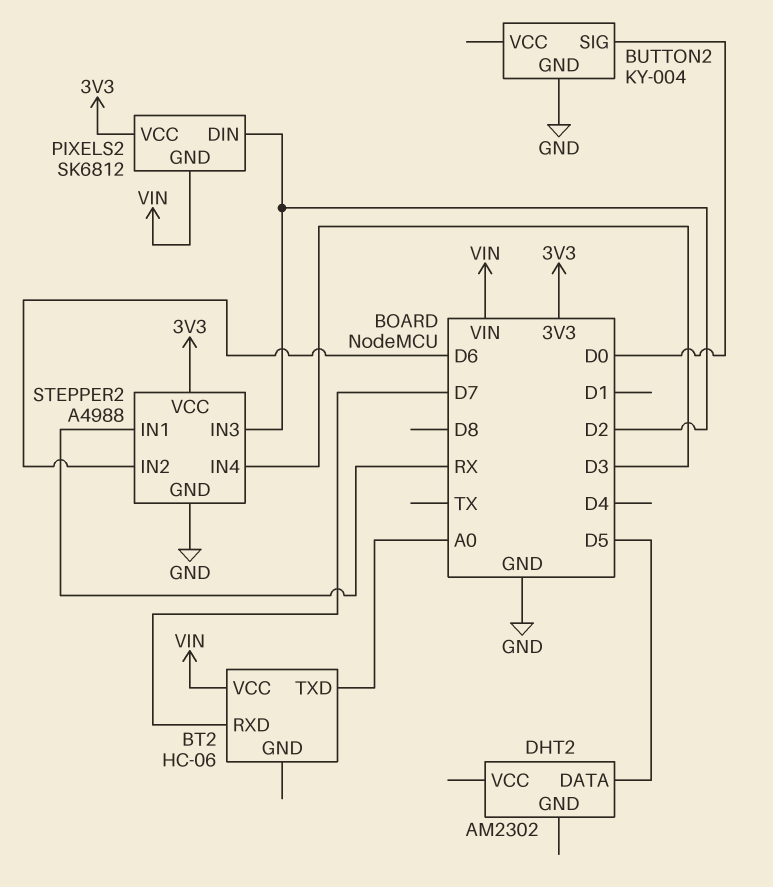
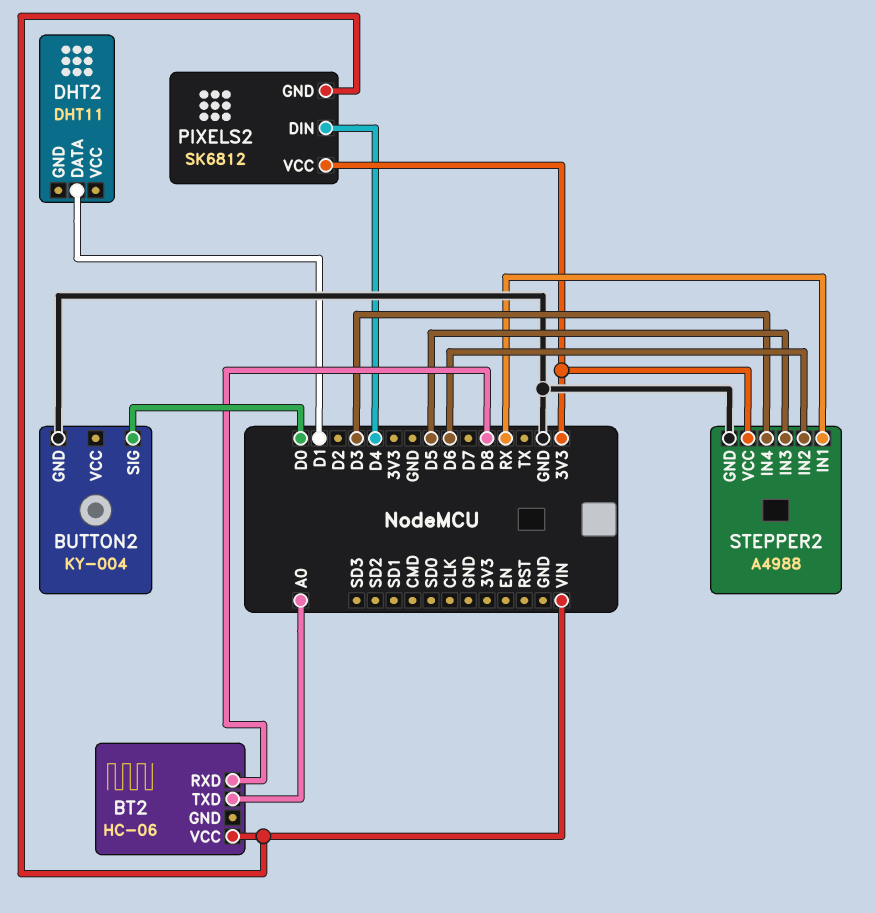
BT2 pin RXD: D7 -> D8
DHT2: AM2302 -> DHT11
DHT2 pin DATA: D5 -> D1
PIXELS2 pin DIN: D2 -> D4
STEPPER2 pin IN3: D2 -> D5

